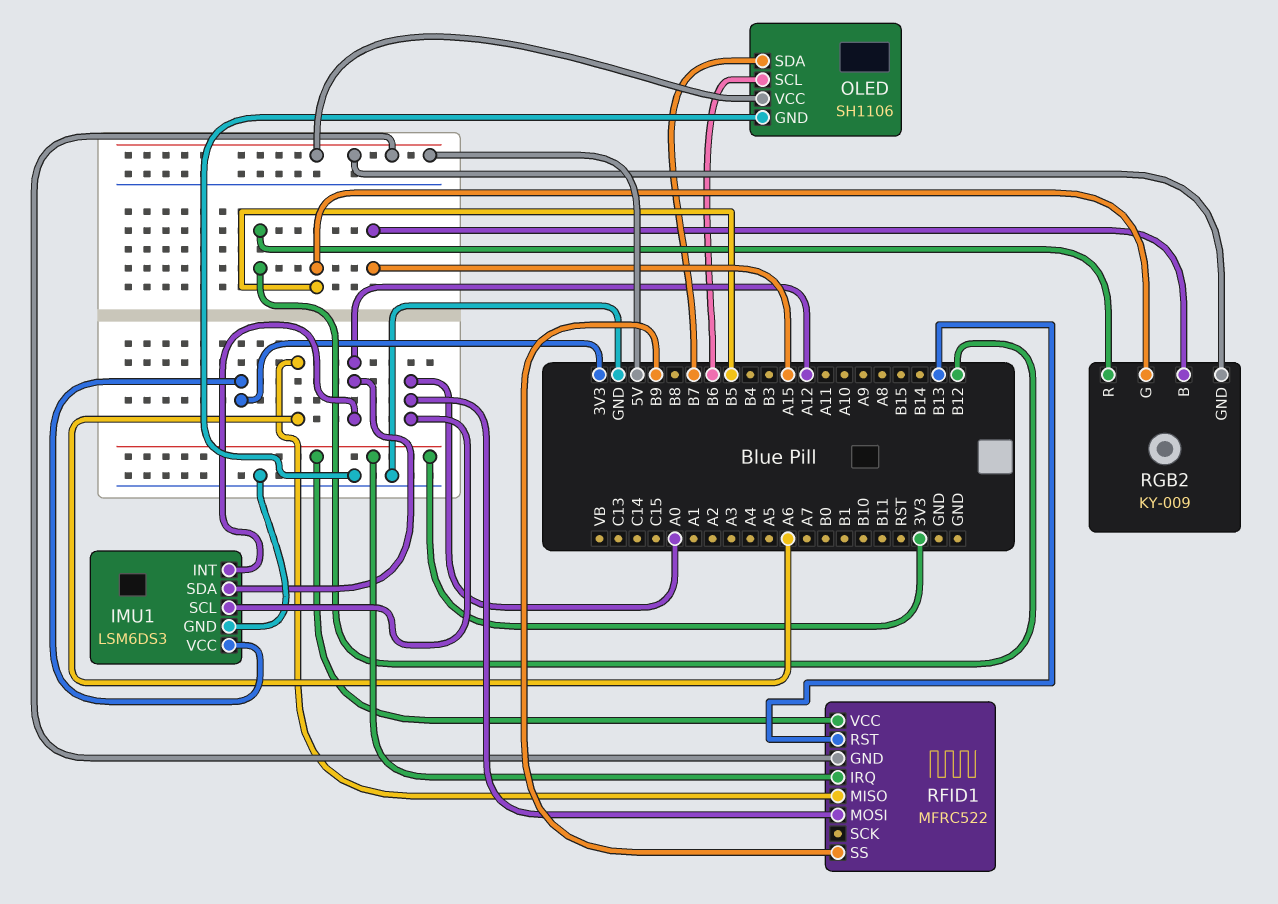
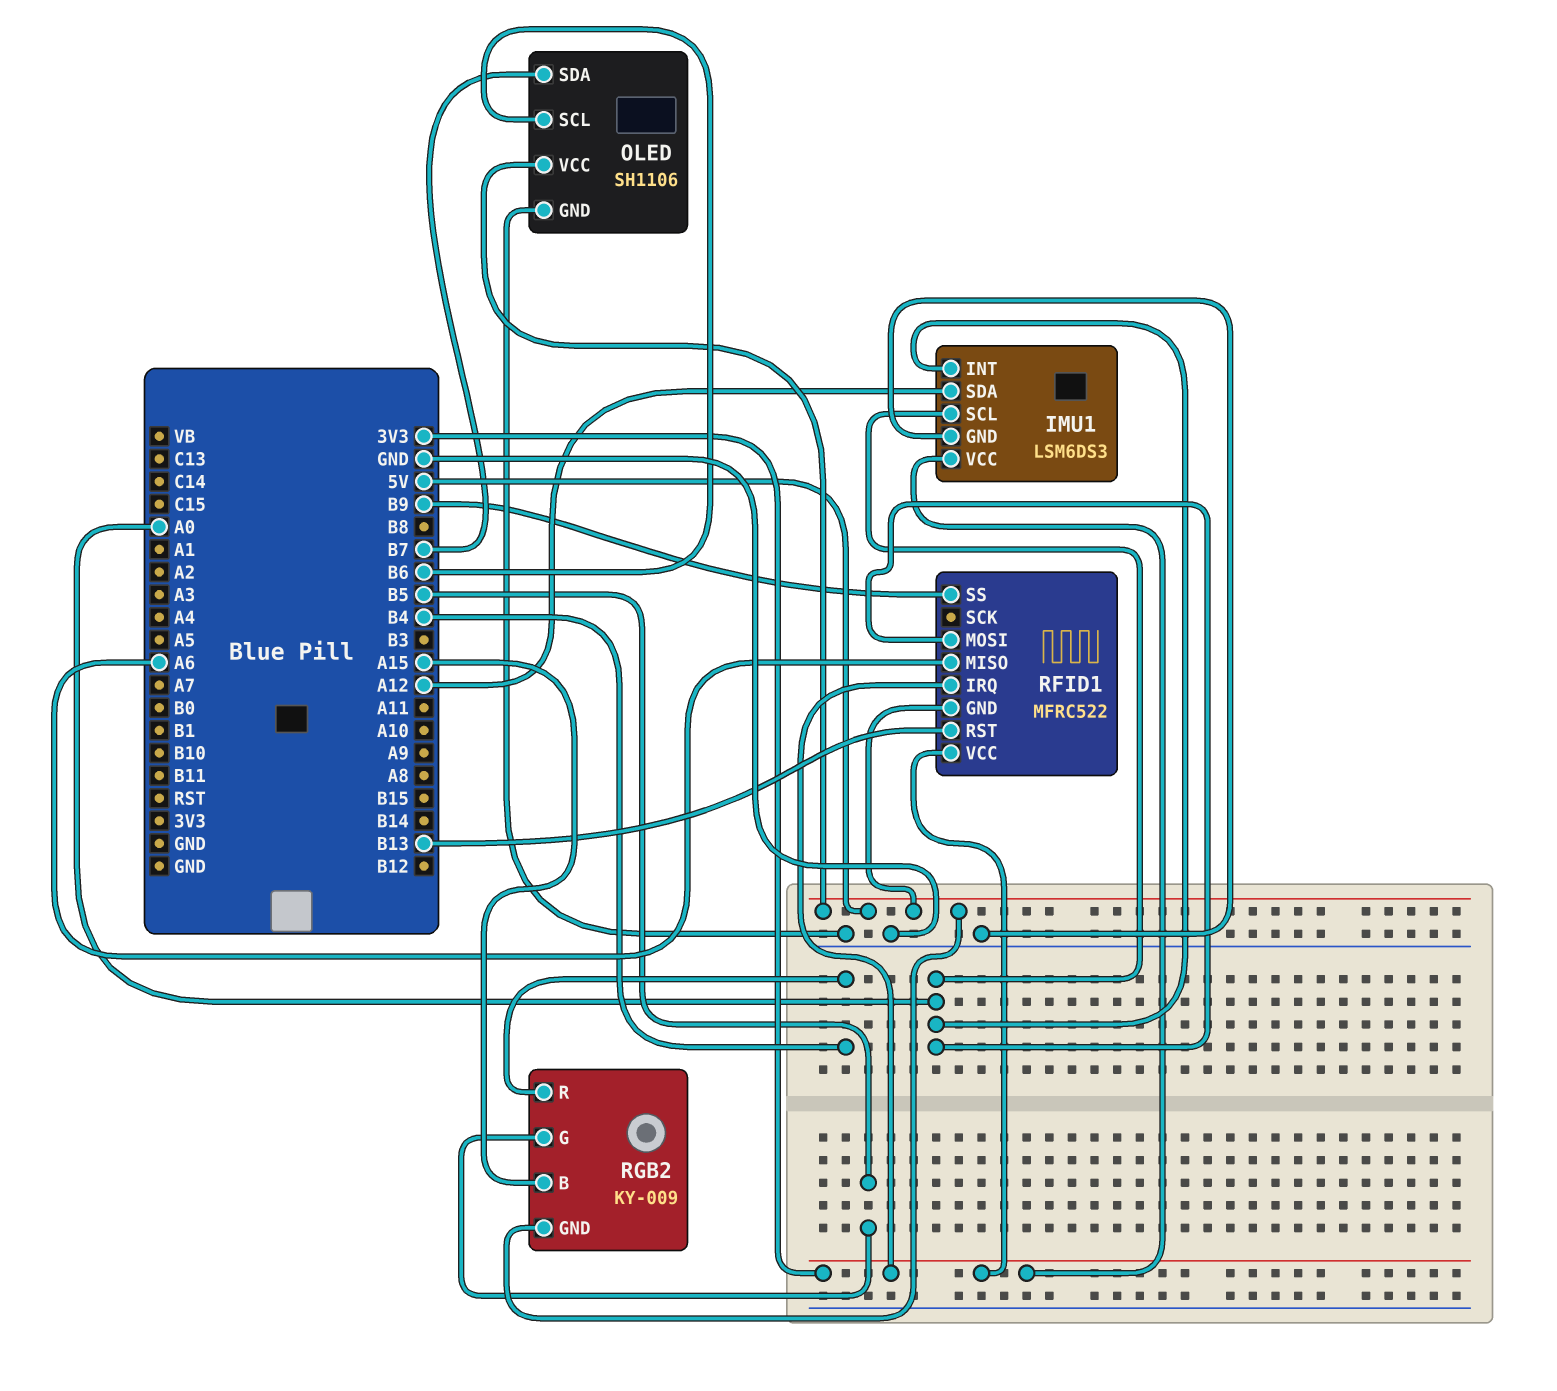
IMU1 pin INT: A12 -> A0
RGB2 pin R: B12 -> B4

